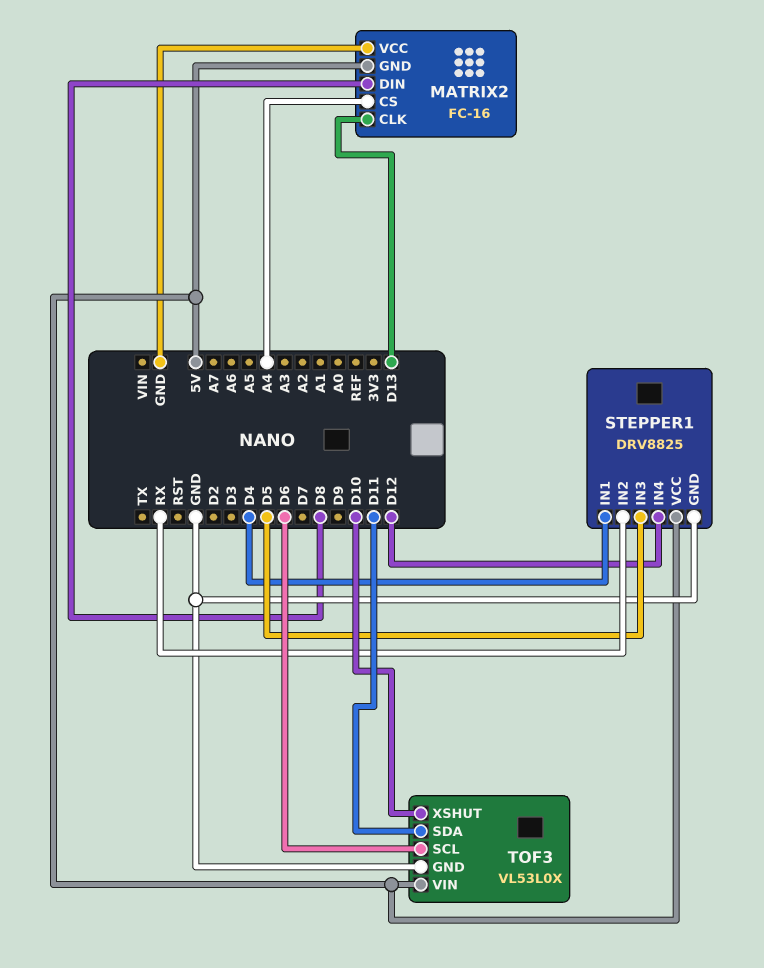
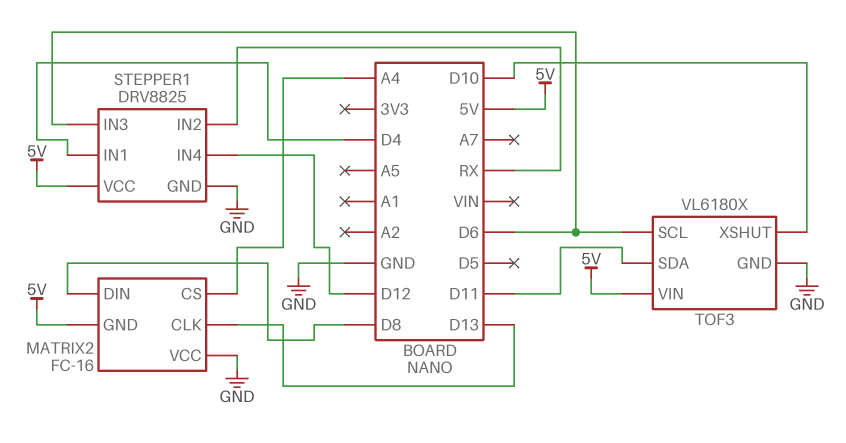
STEPPER1 pin IN3: D5 -> D6
TOF3: VL53L0X -> VL6180X

